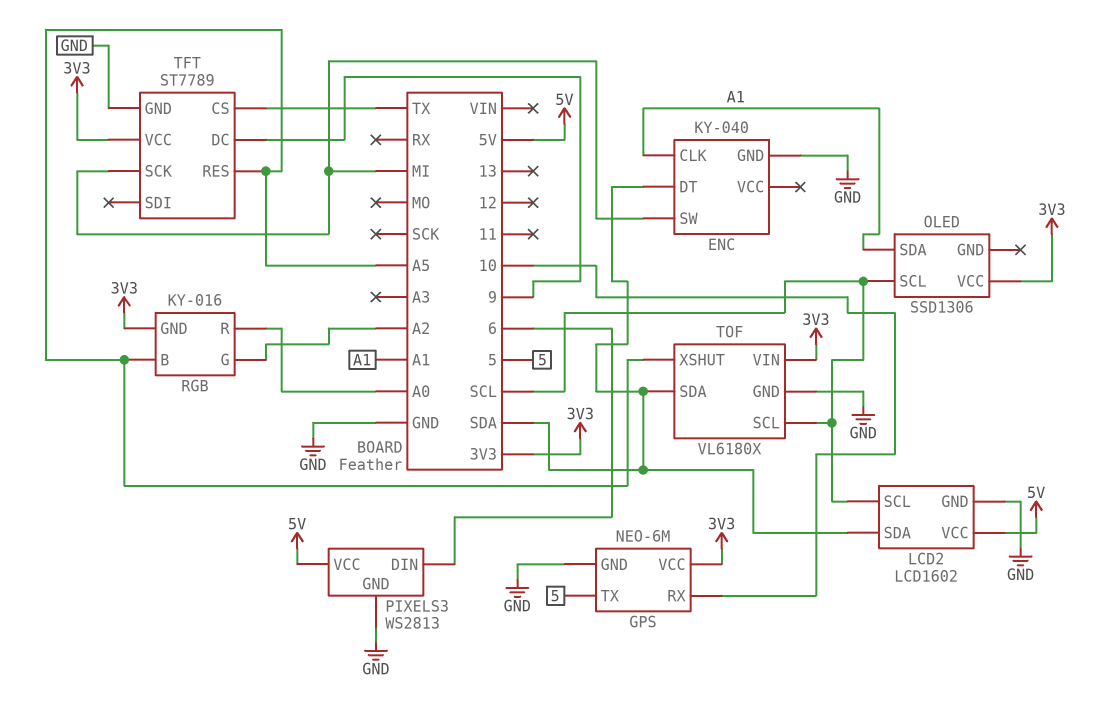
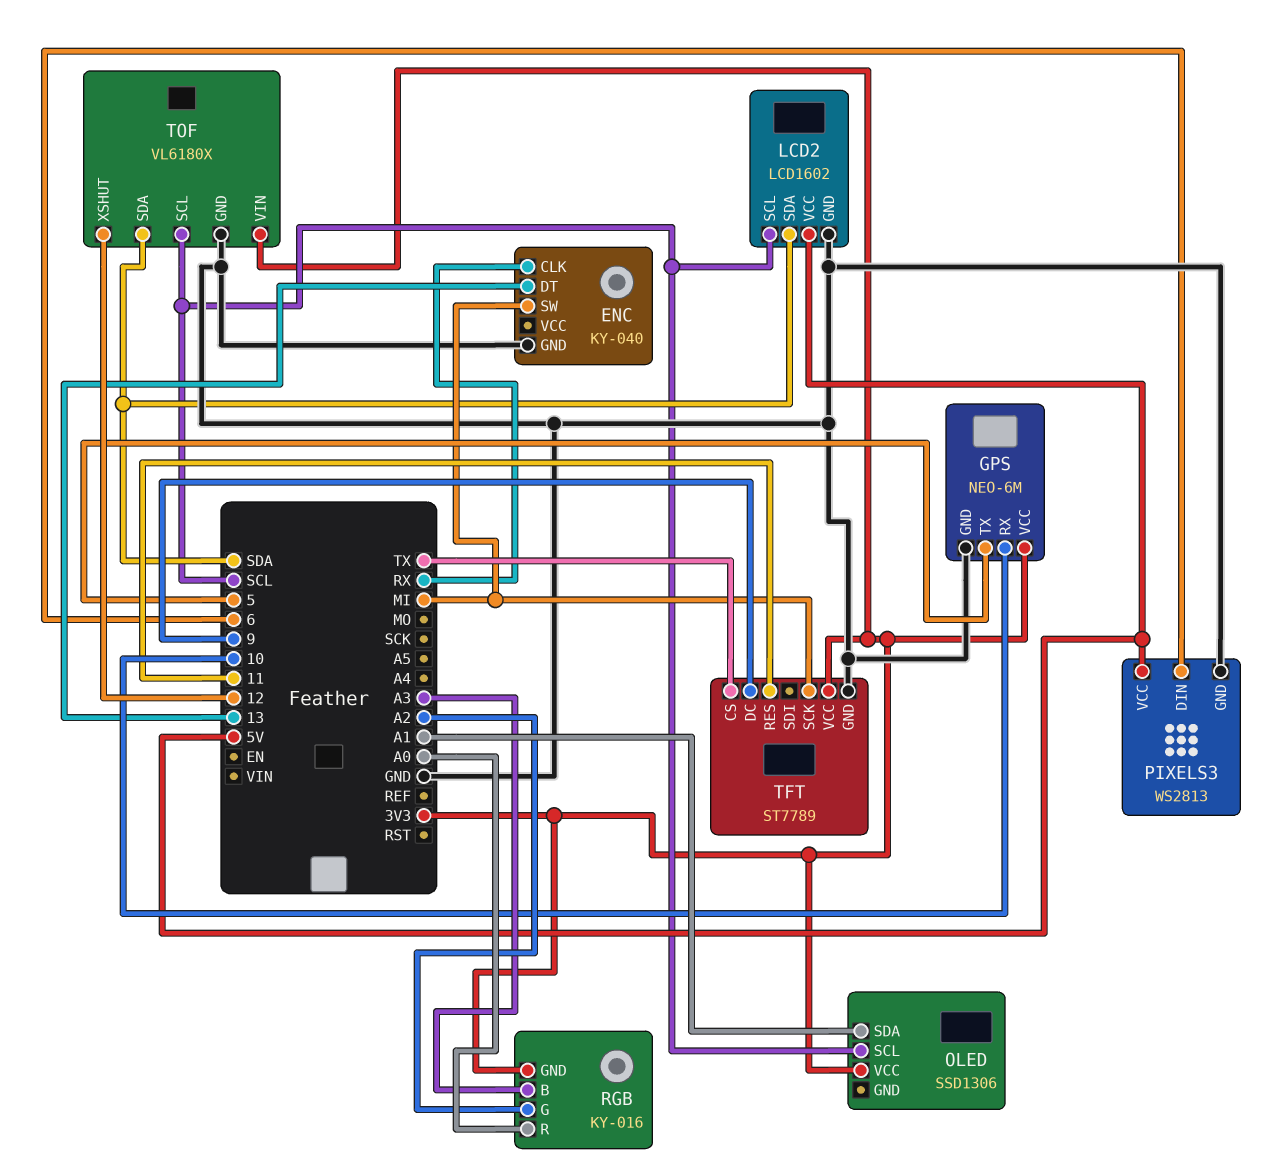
ENC pin CLK: A1 -> RX
ENC pin DT: SDA -> 13
RGB pin B: A5 -> A3
TFT pin RES: A5 -> 11
TOF pin XSHUT: A5 -> 12

